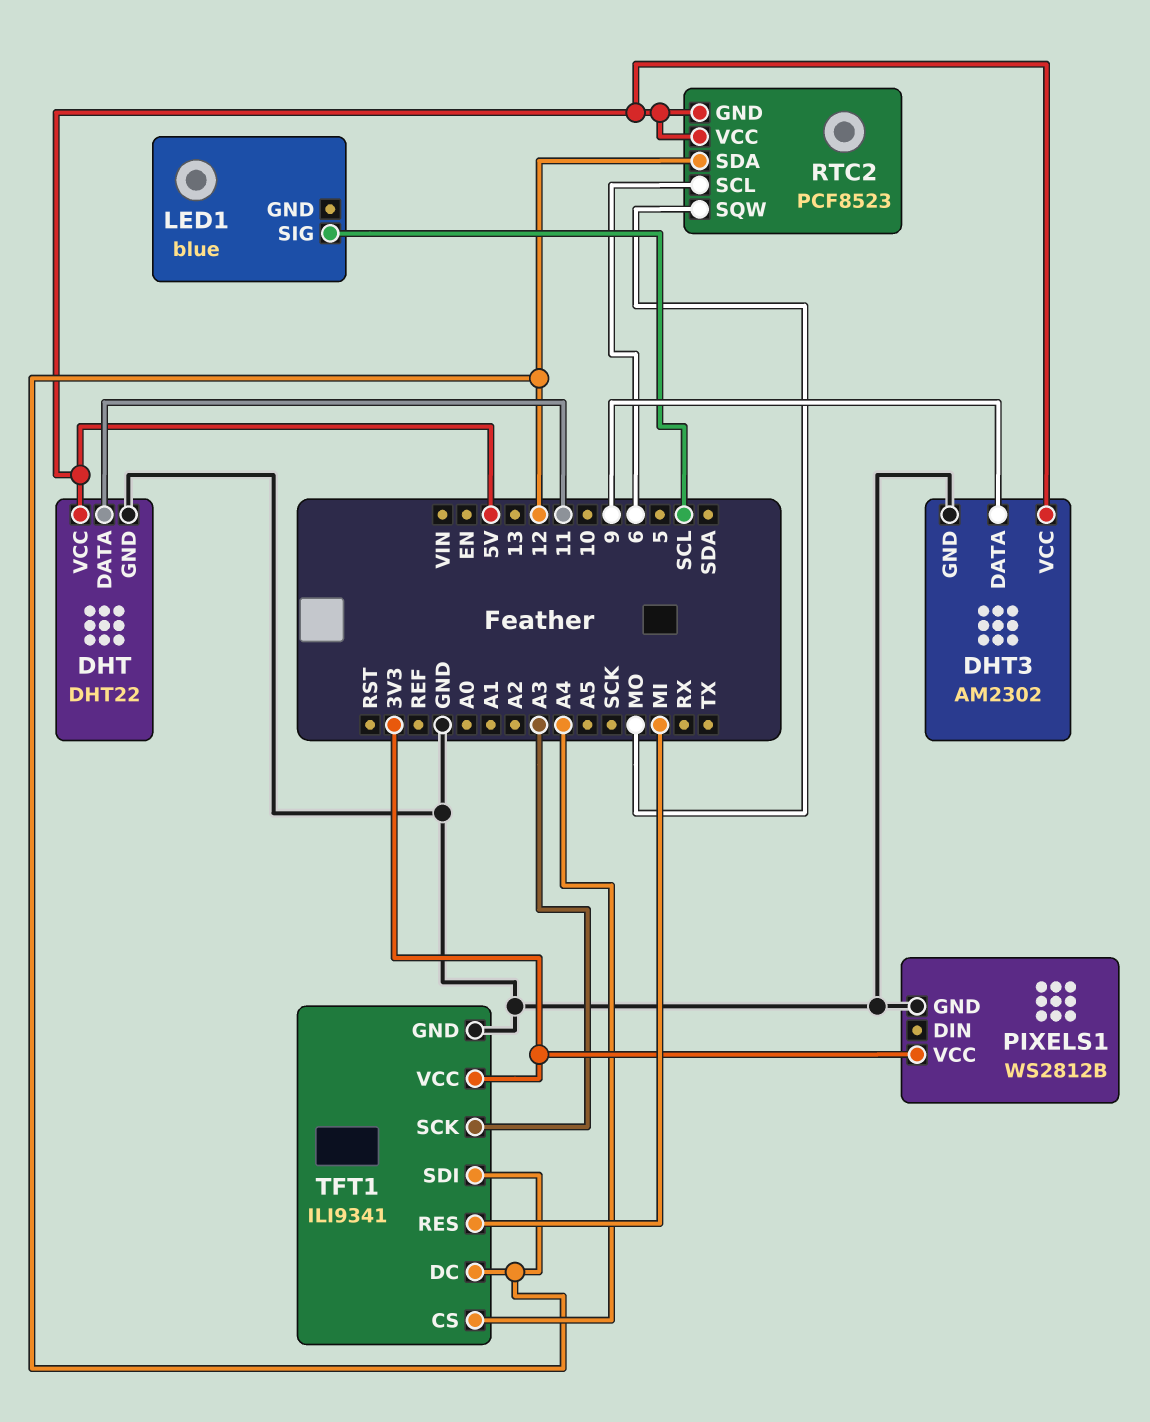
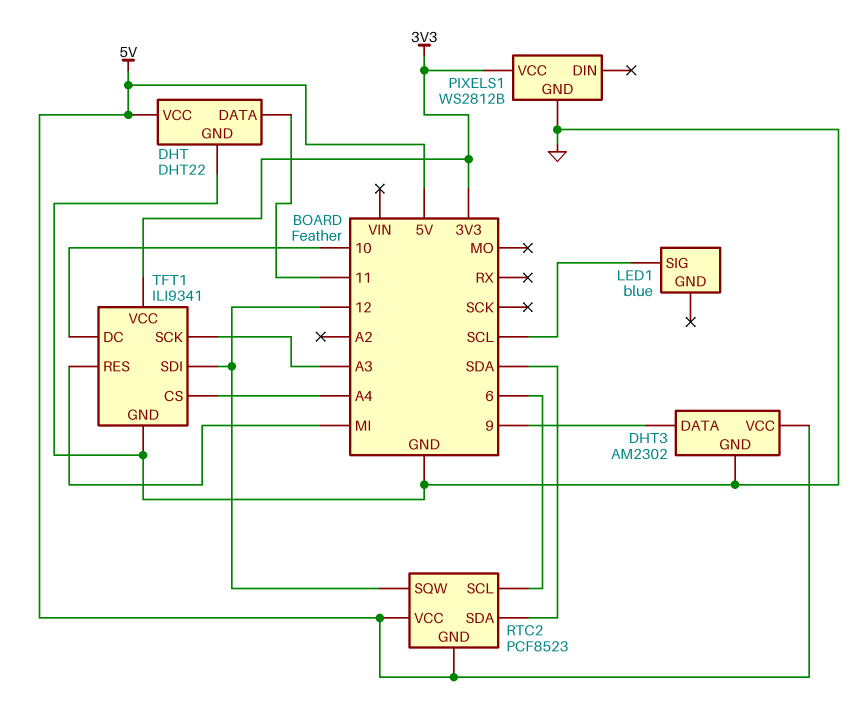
RTC2 pin SDA: 12 -> SDA
RTC2 pin SQW: MO -> 12
TFT1 pin DC: 12 -> 10

